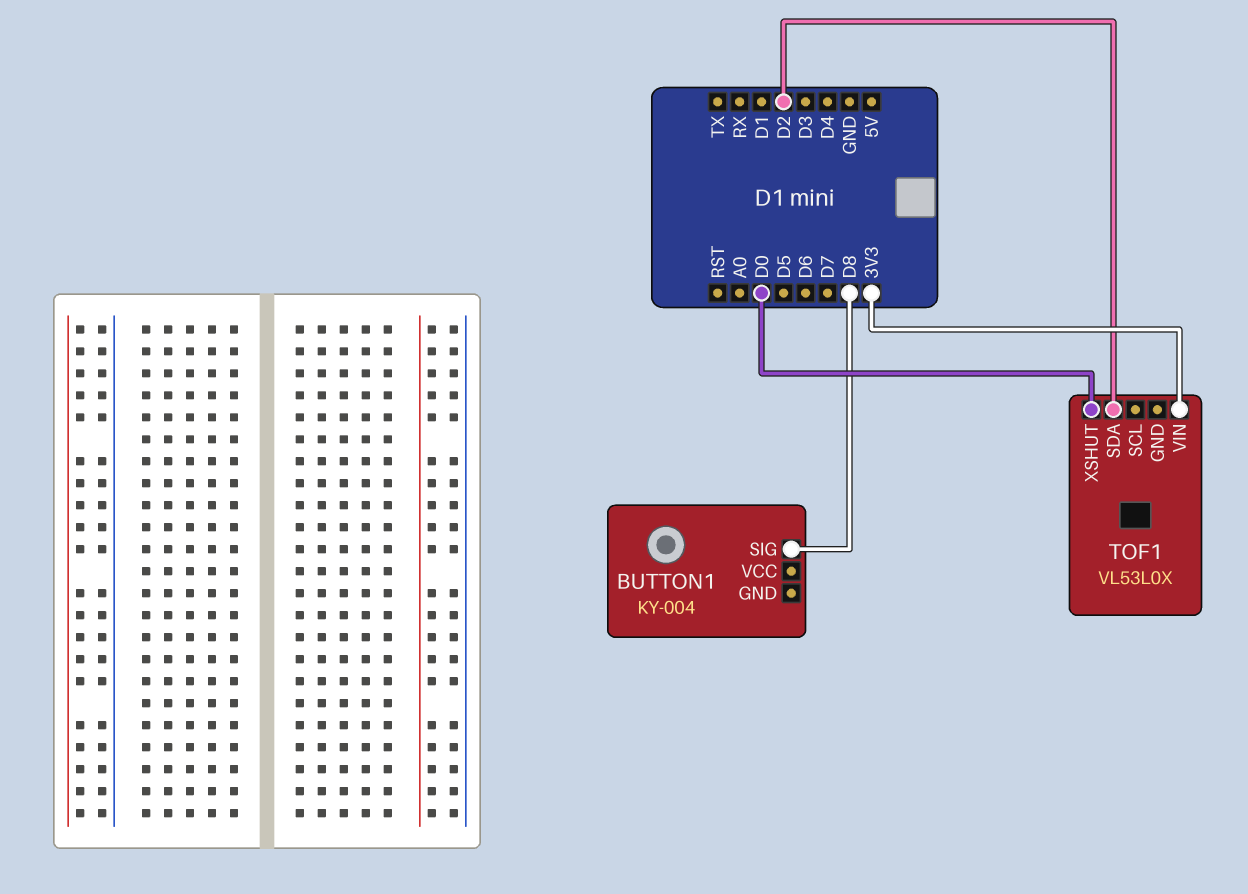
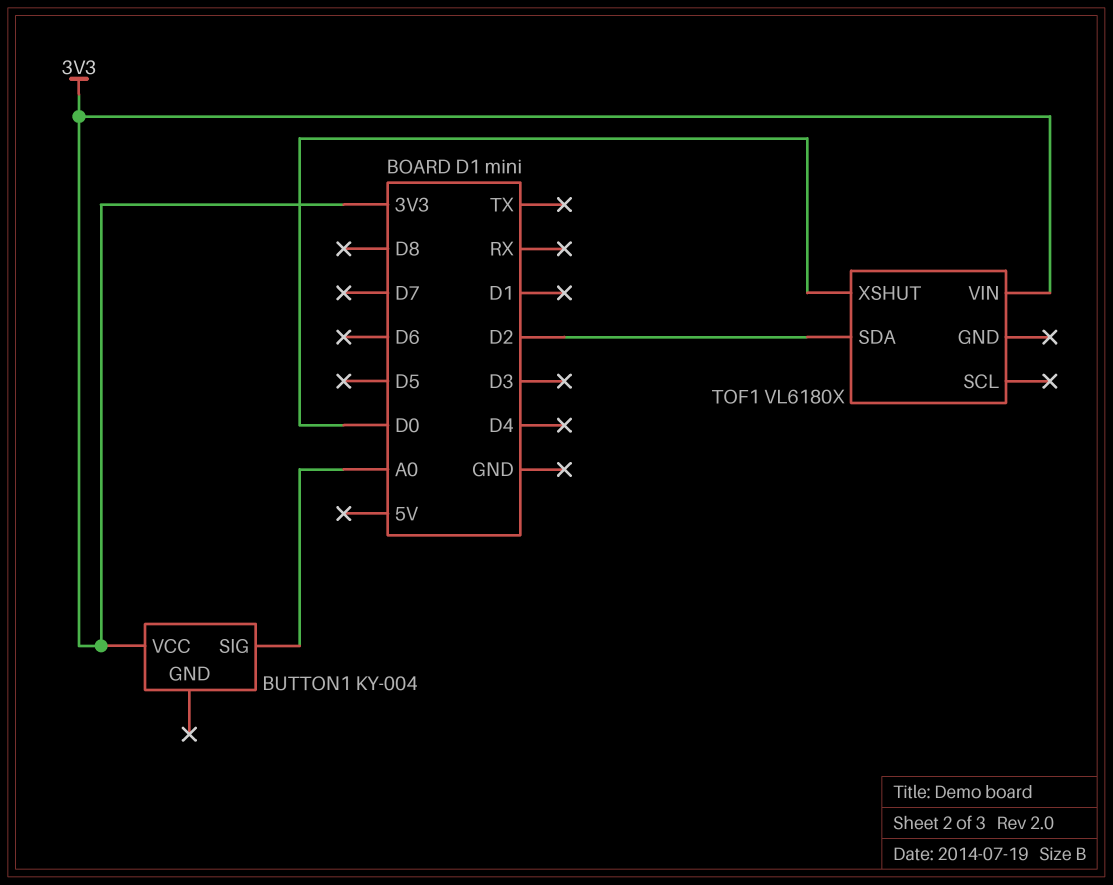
BUTTON1 pin SIG: D8 -> A0
BUTTON1 pin VCC: none -> 3V3
TOF1: VL53L0X -> VL6180X

